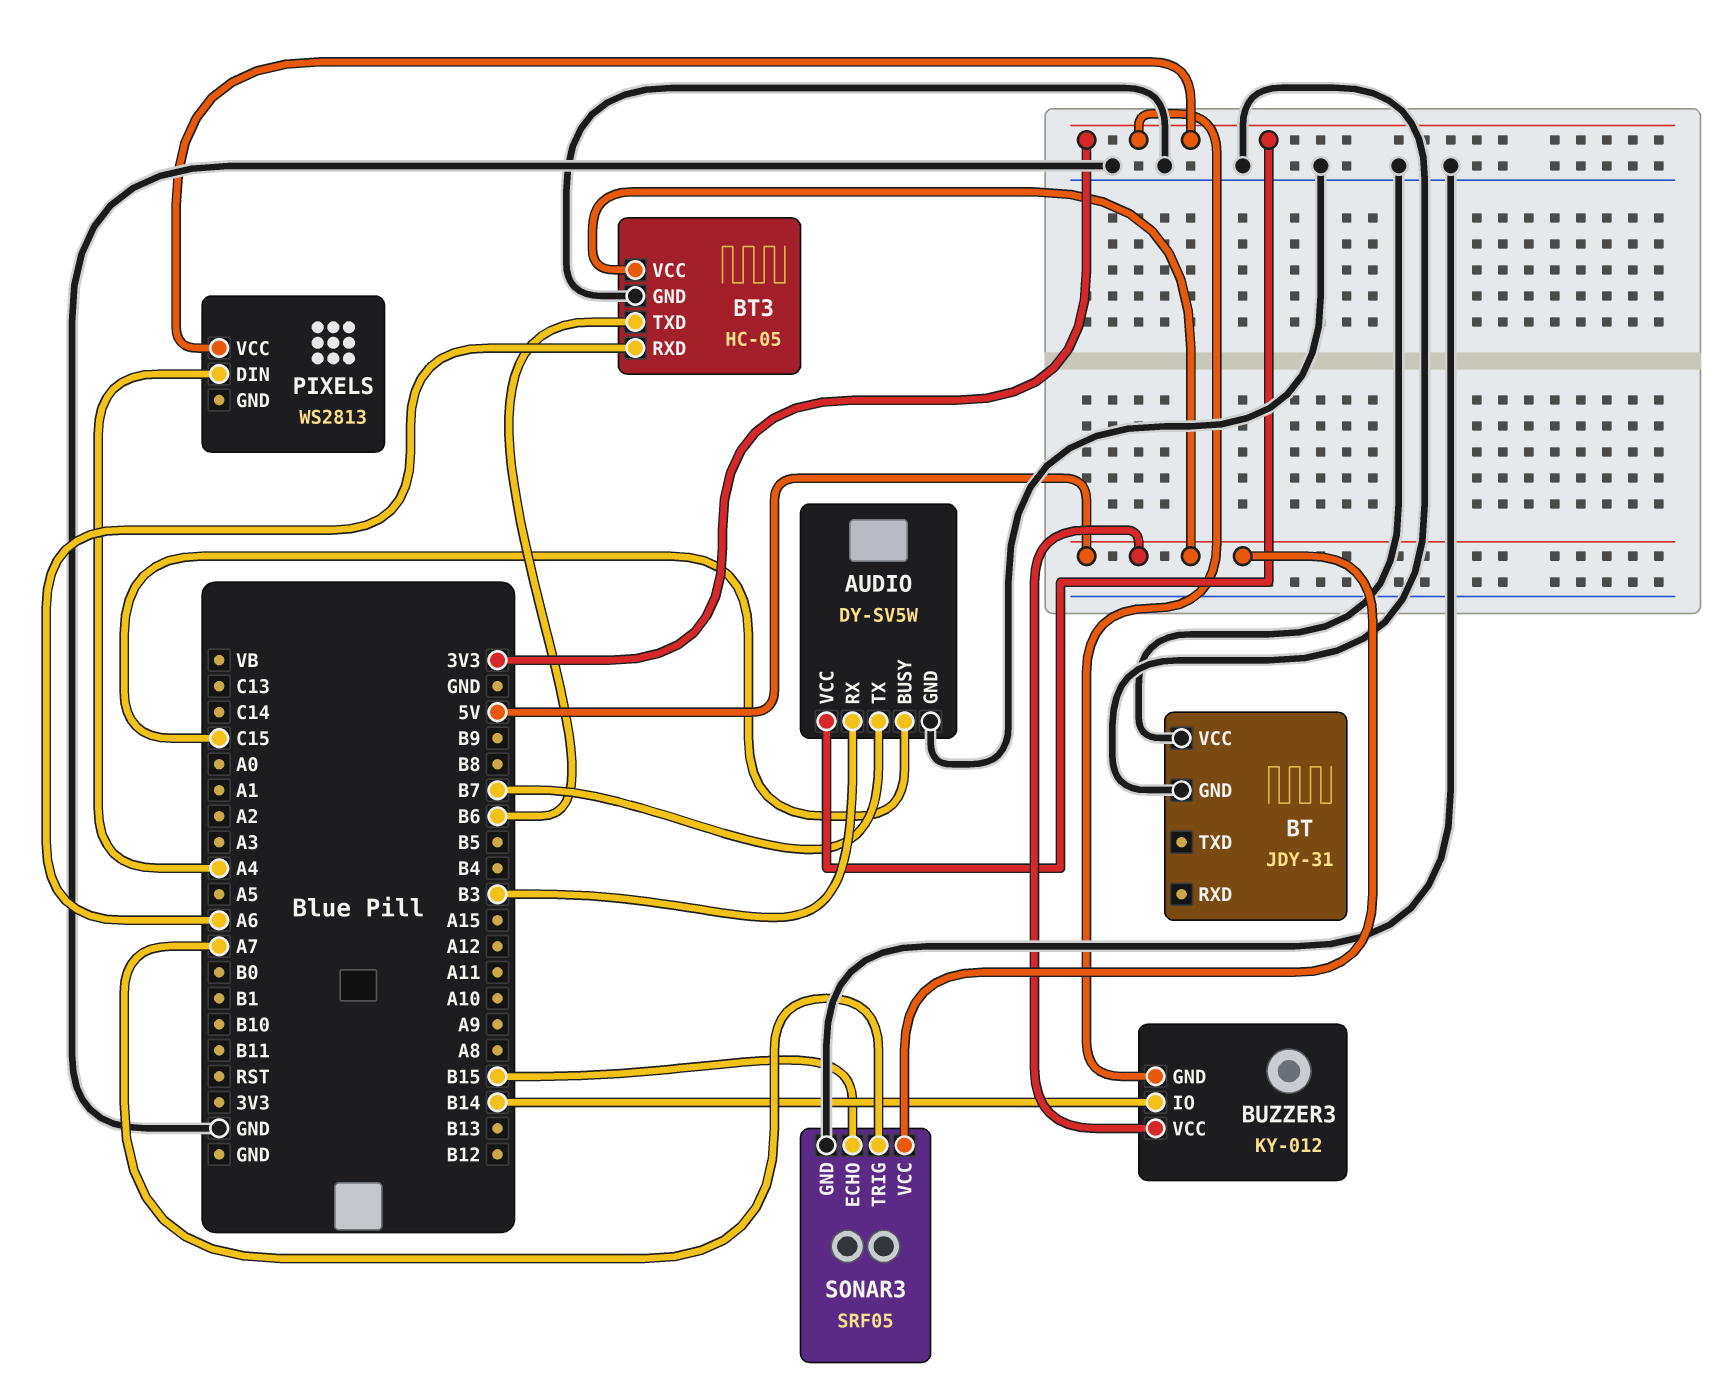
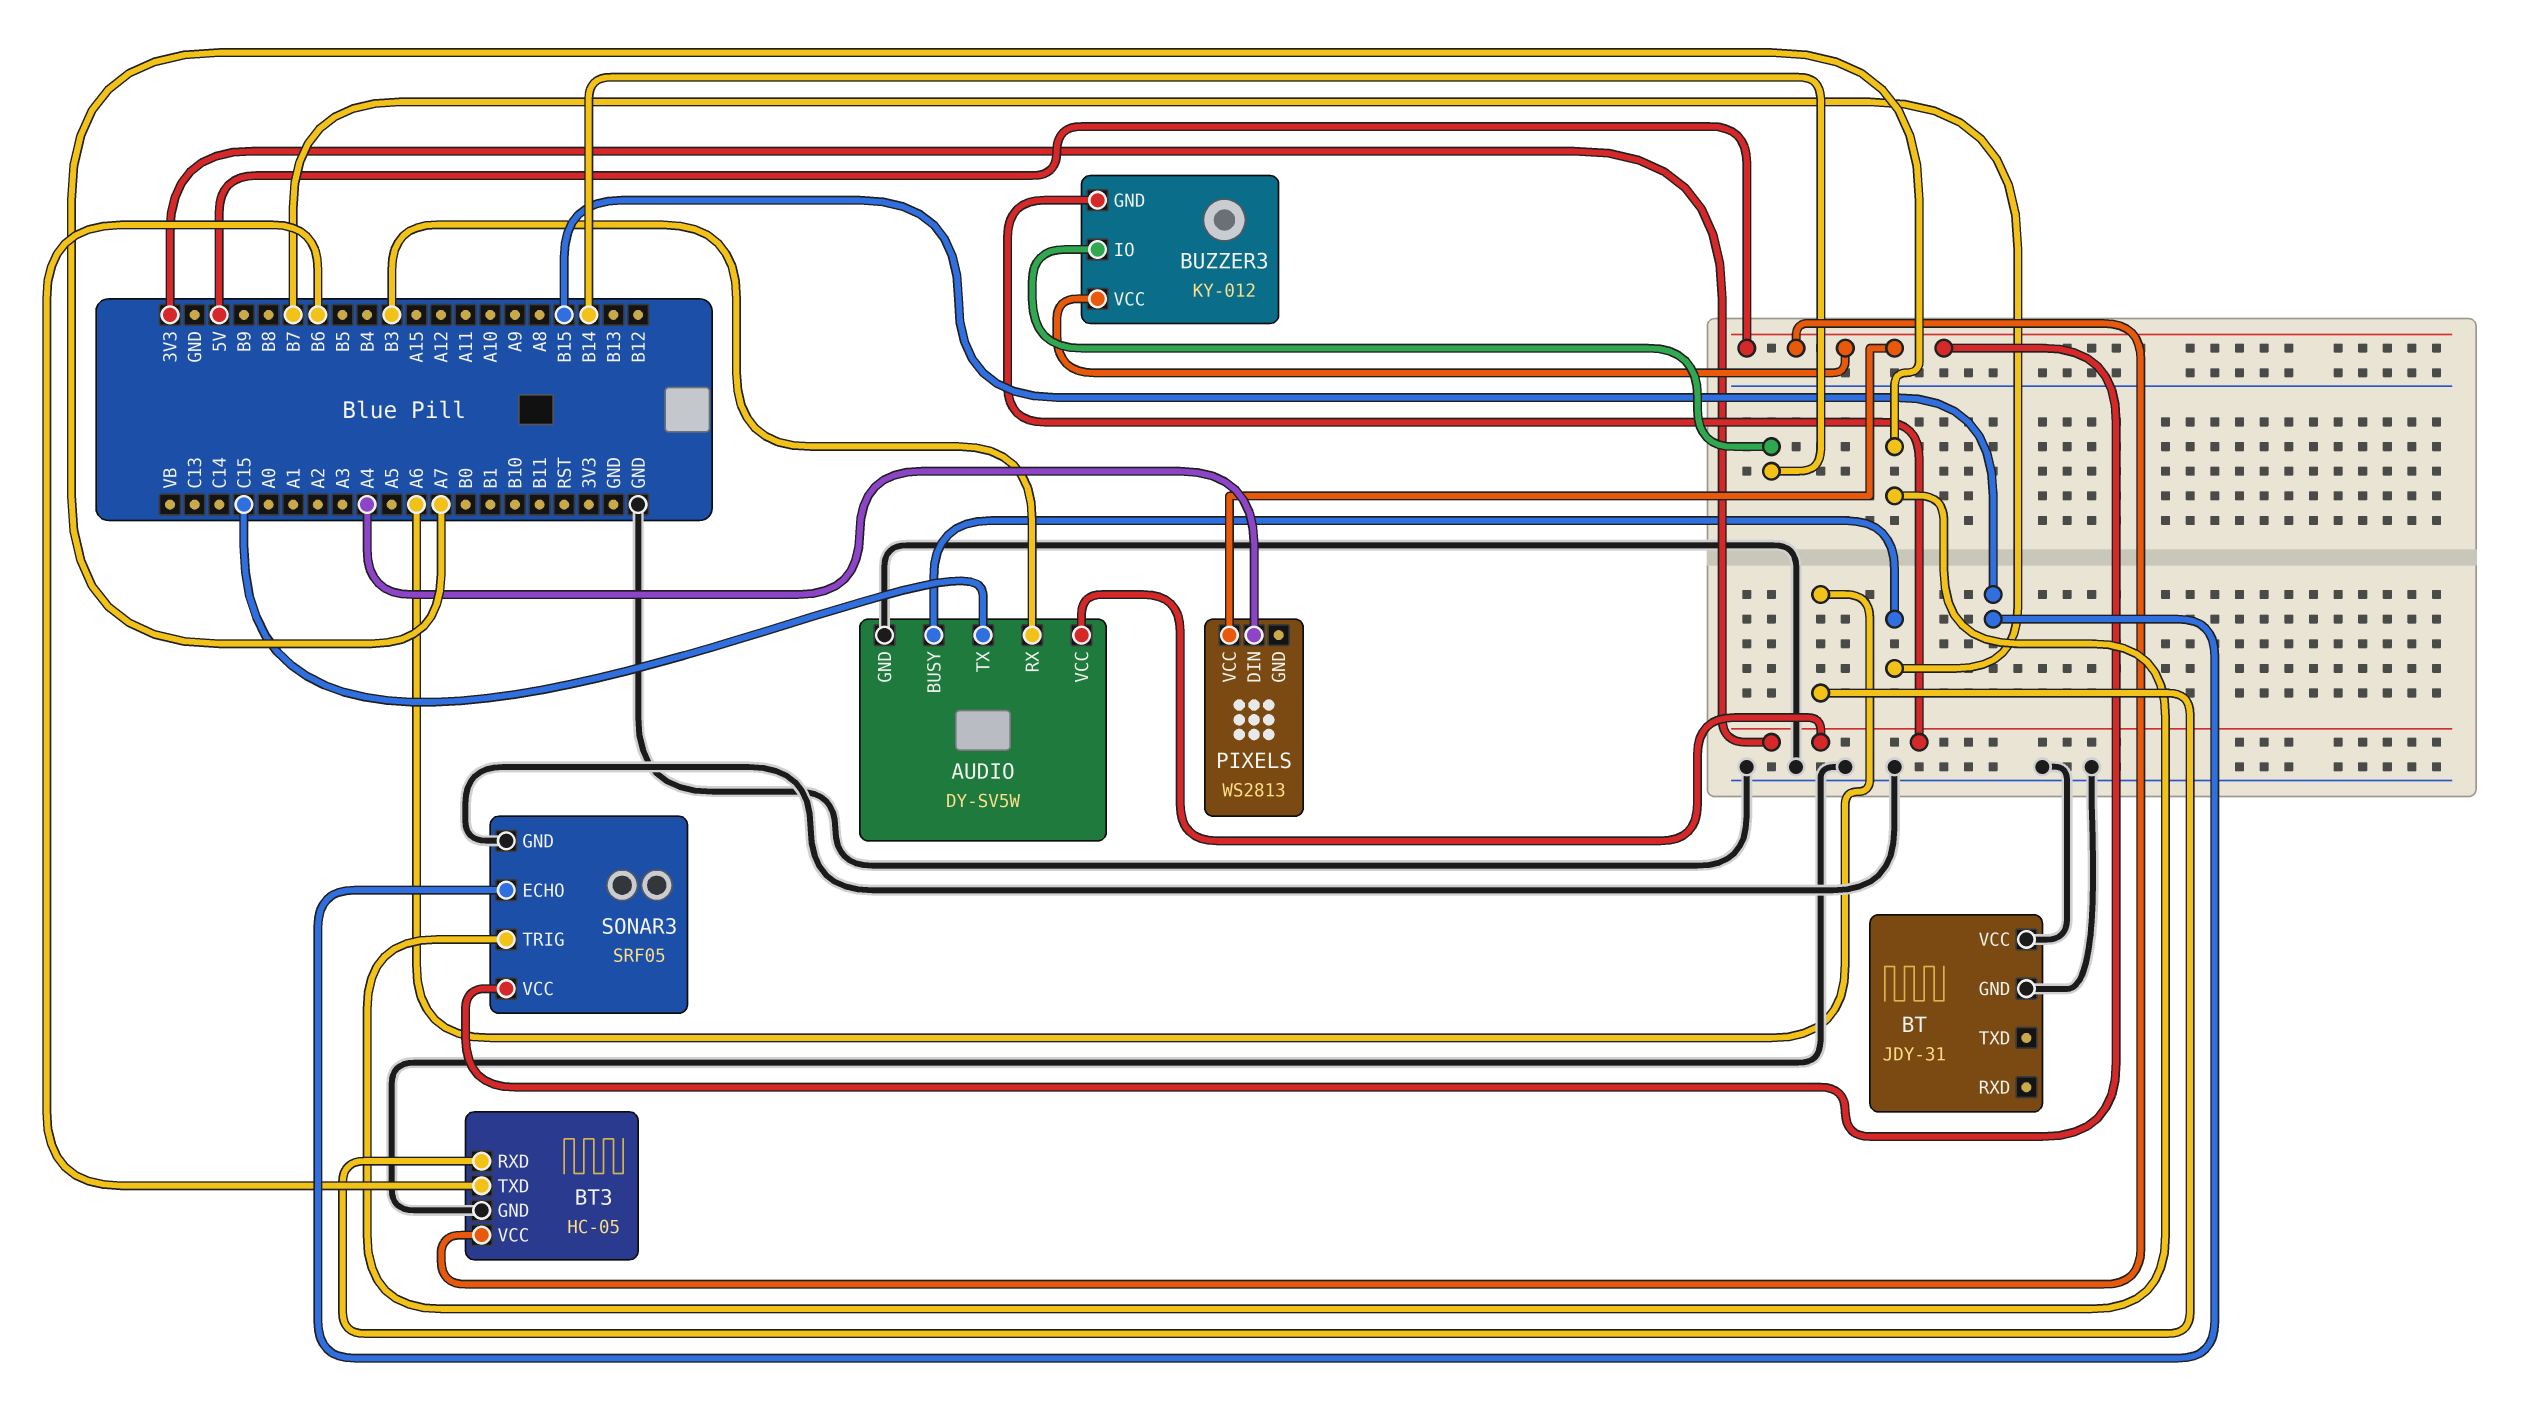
AUDIO pin BUSY: C15 -> B7
AUDIO pin TX: B7 -> C15
PIXELS pin VCC: 3V3 -> 5V

